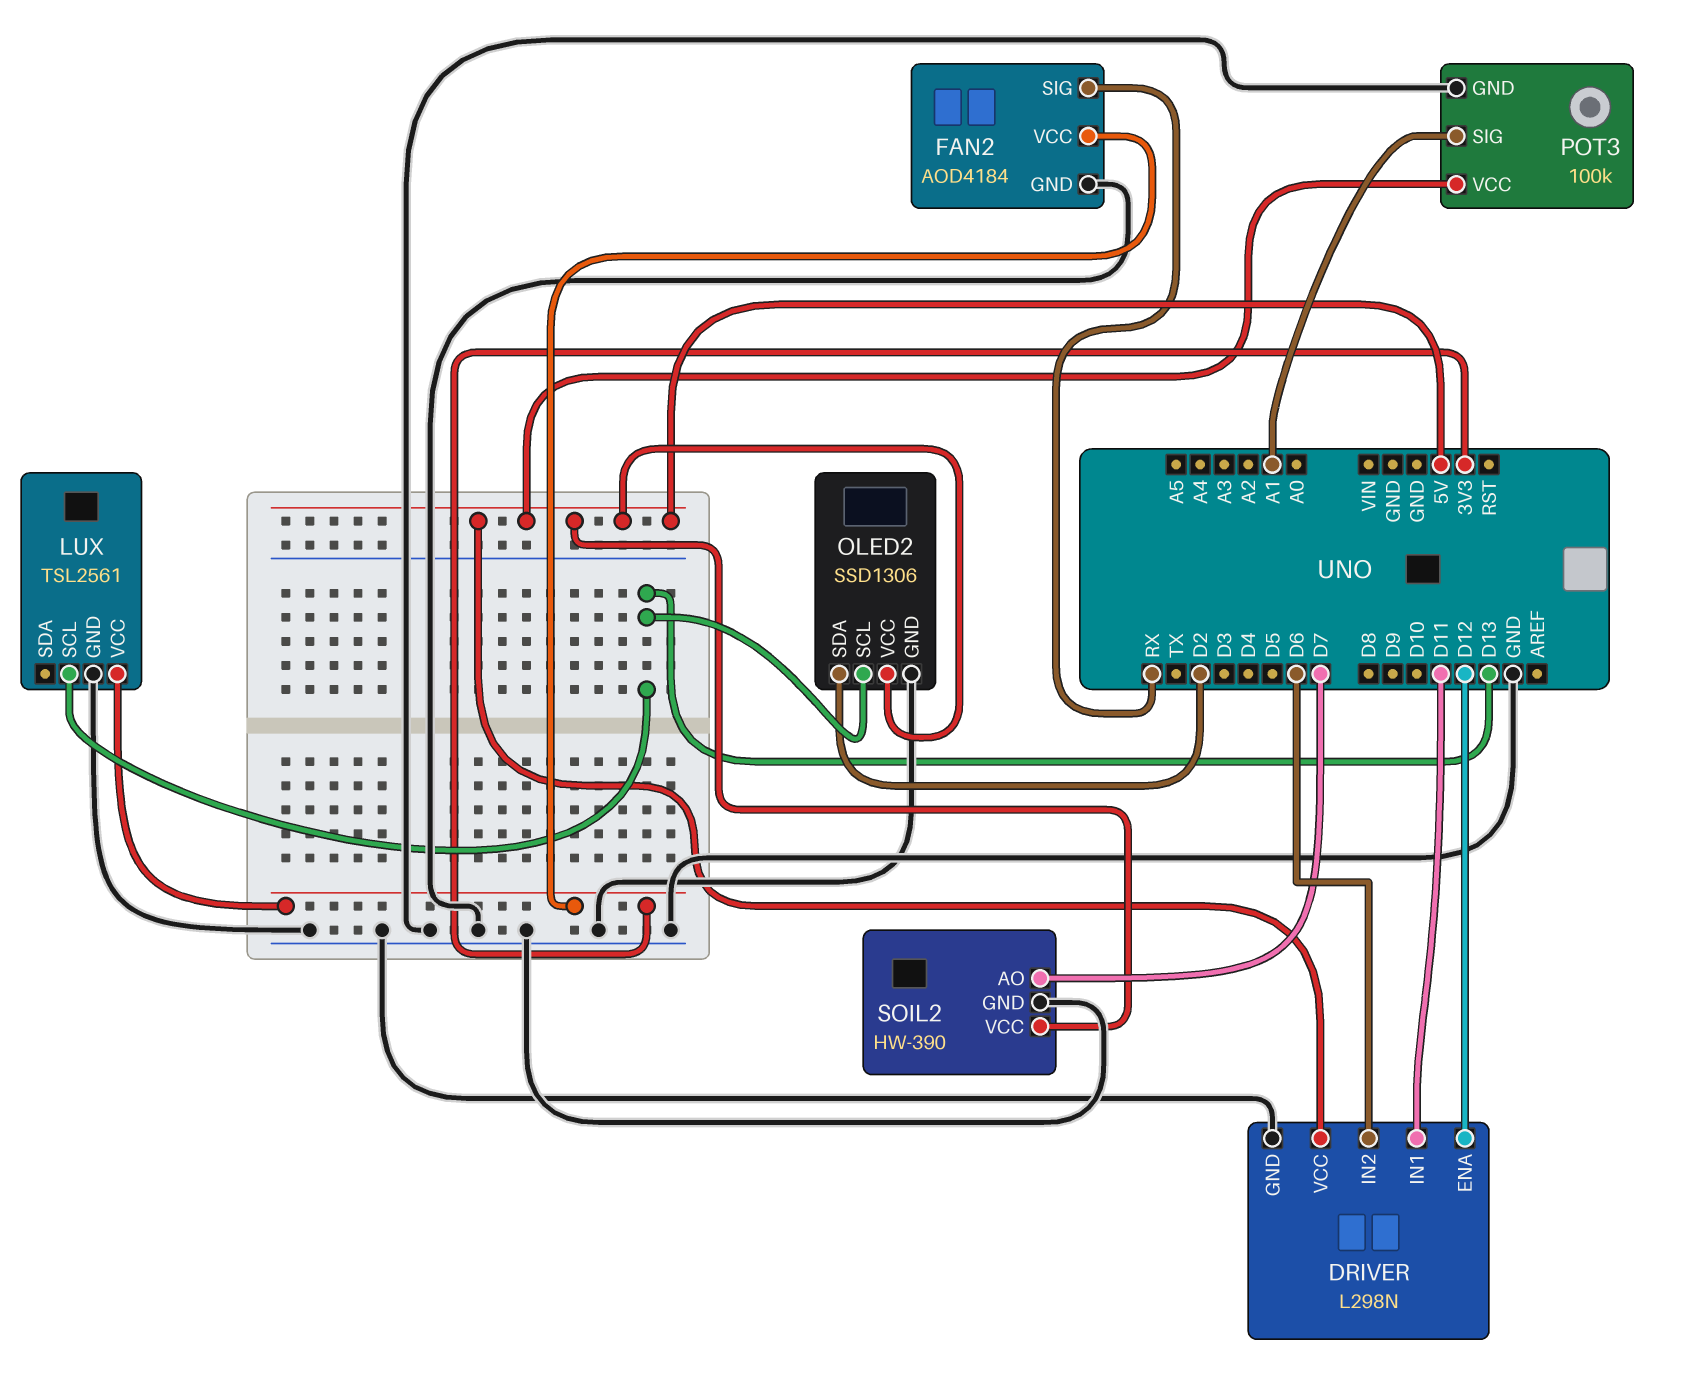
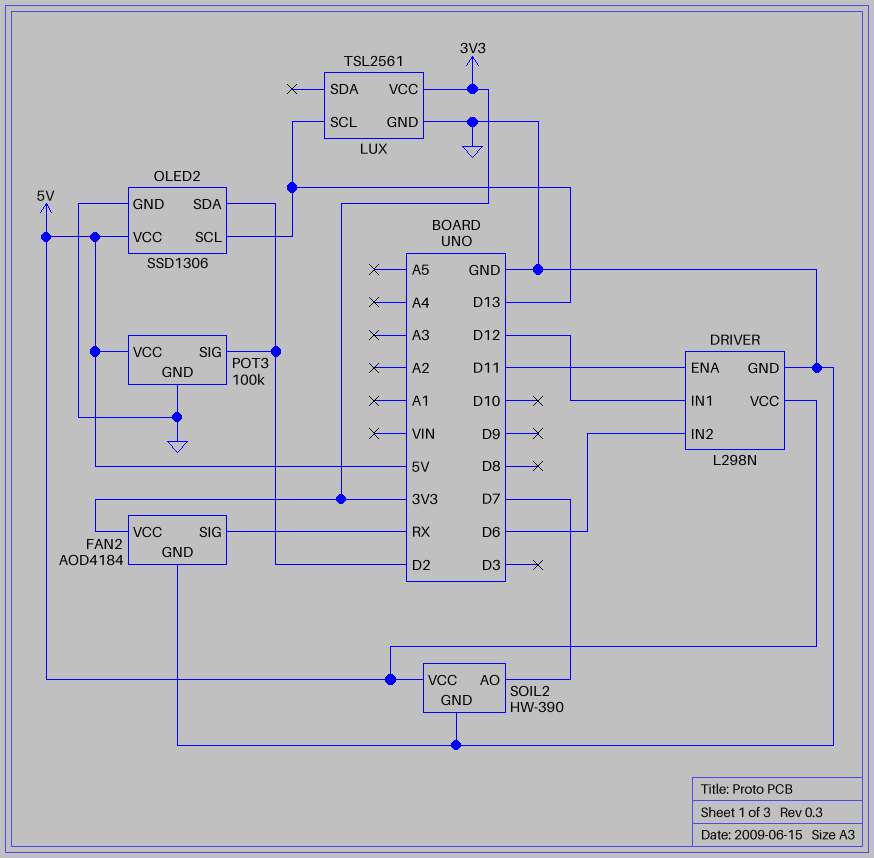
DRIVER pin ENA: D12 -> D11
DRIVER pin IN1: D11 -> D12
POT3 pin SIG: A1 -> D2

